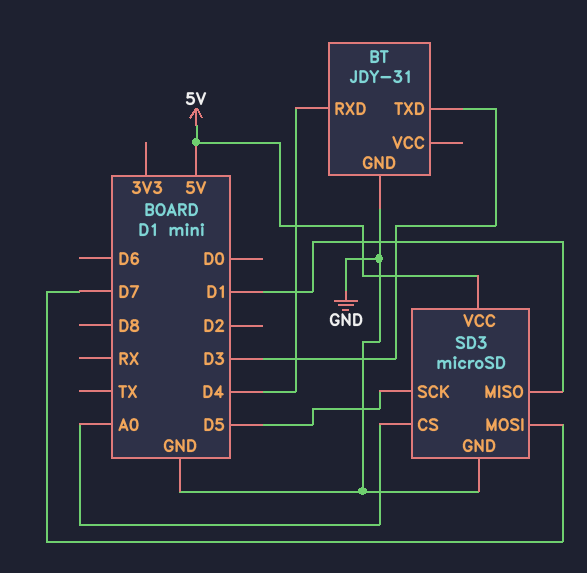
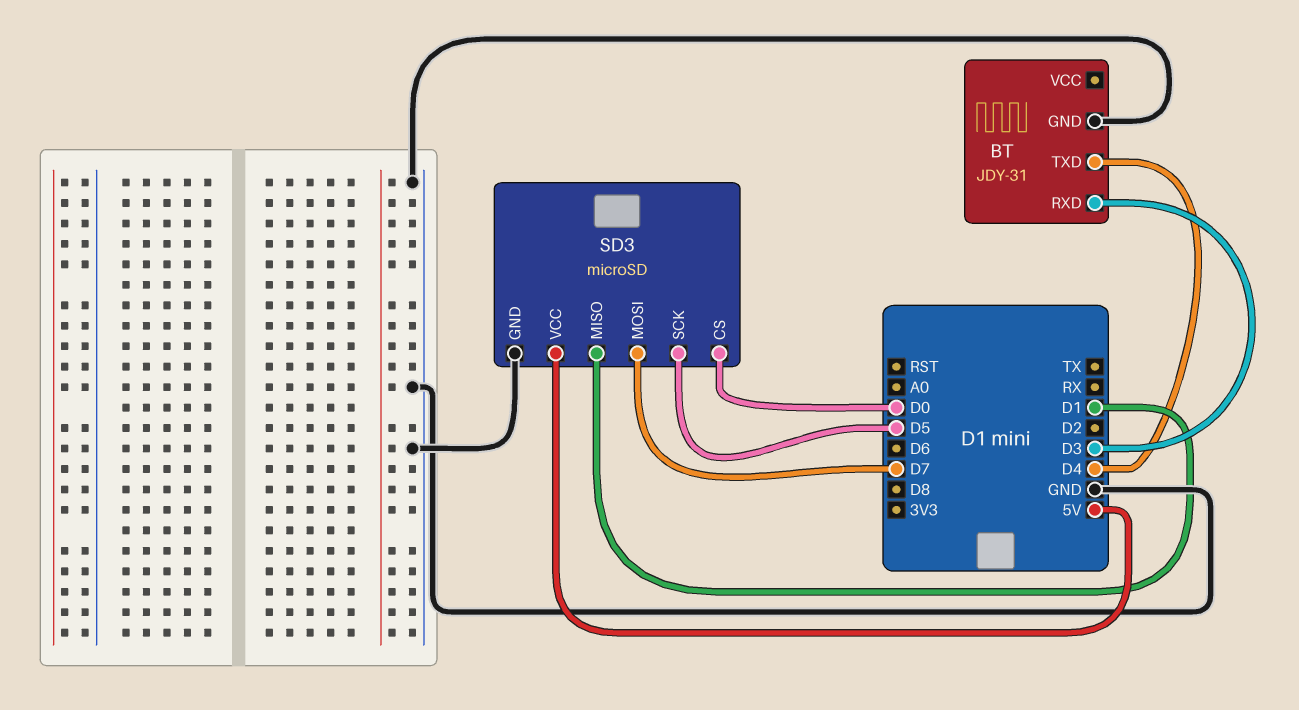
BT pin RXD: D4 -> D3
BT pin TXD: D3 -> D4
SD3 pin CS: A0 -> D0

